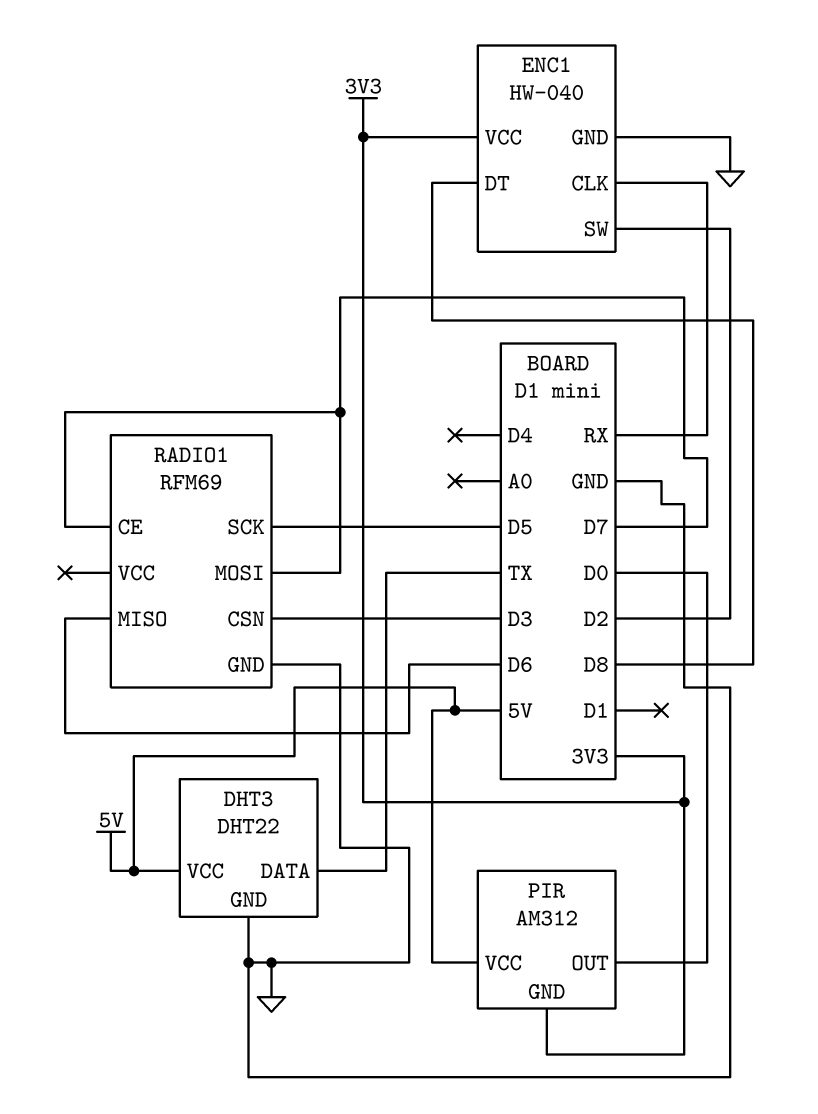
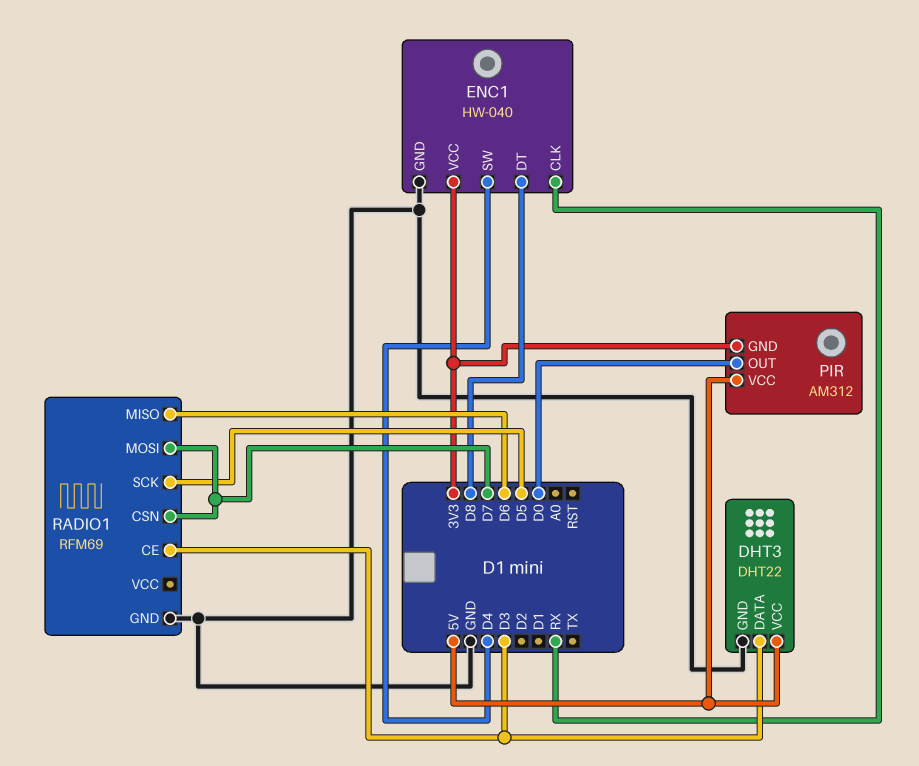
DHT3 pin DATA: TX -> D3
ENC1 pin SW: D2 -> D4
RADIO1 pin CE: D7 -> D3
RADIO1 pin CSN: D3 -> D7

